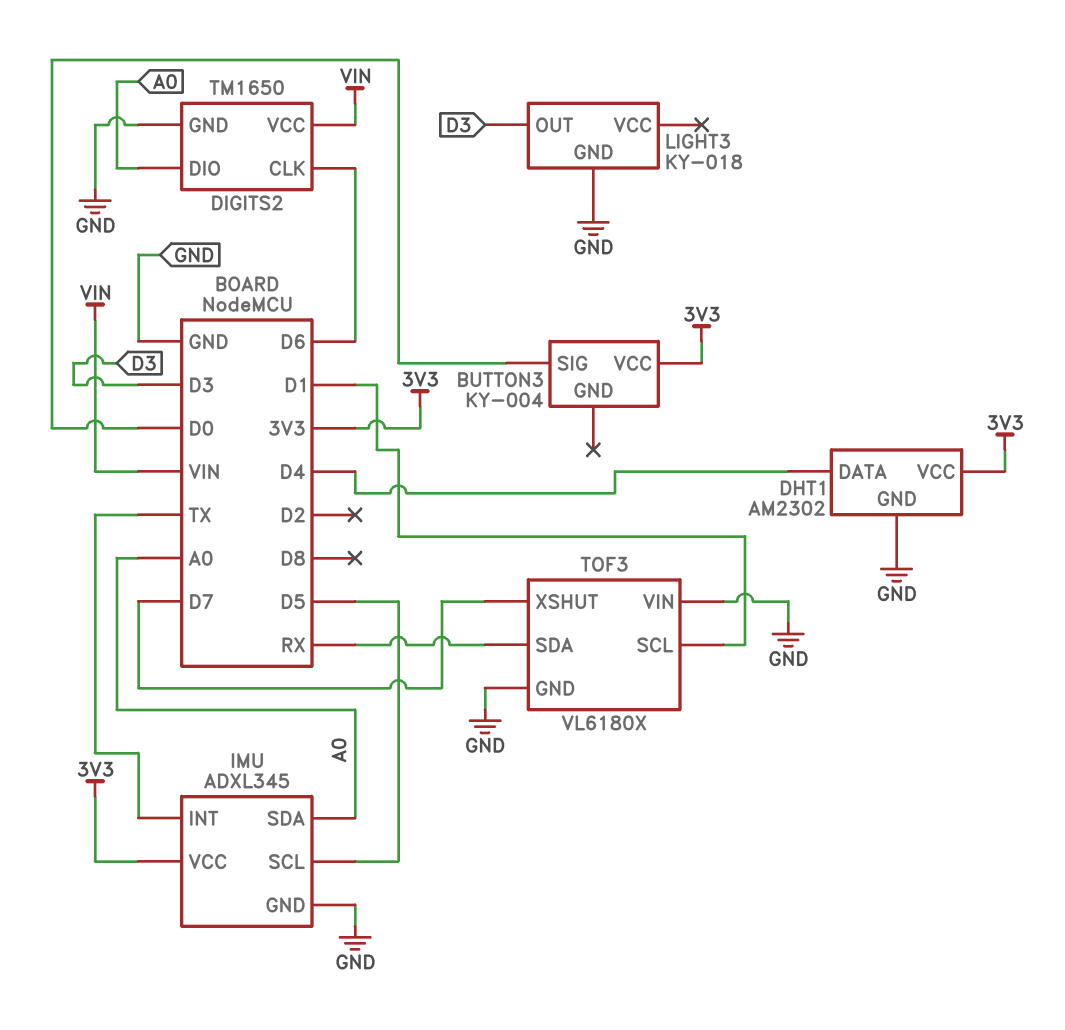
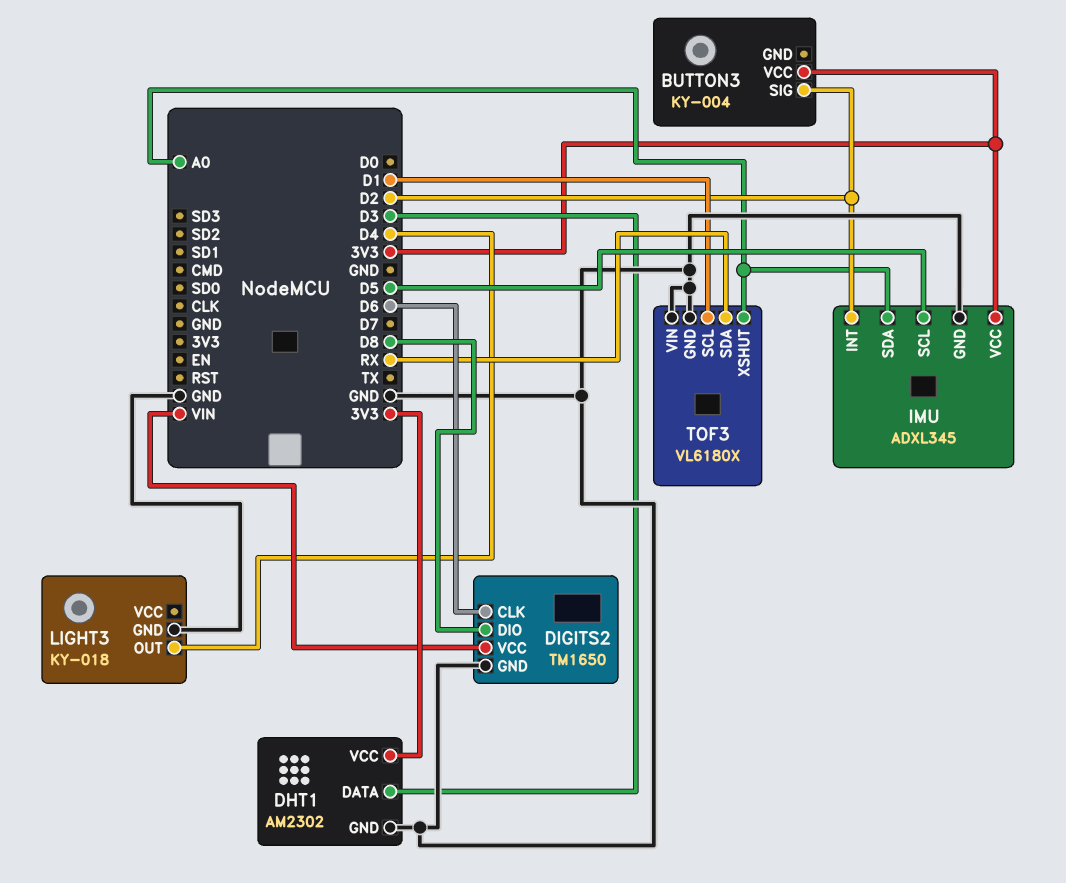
BUTTON3 pin SIG: D0 -> D2
DHT1 pin DATA: D4 -> D3
DIGITS2 pin DIO: A0 -> D8
IMU pin INT: TX -> D2
LIGHT3 pin OUT: D3 -> D4
TOF3 pin XSHUT: D7 -> A0

